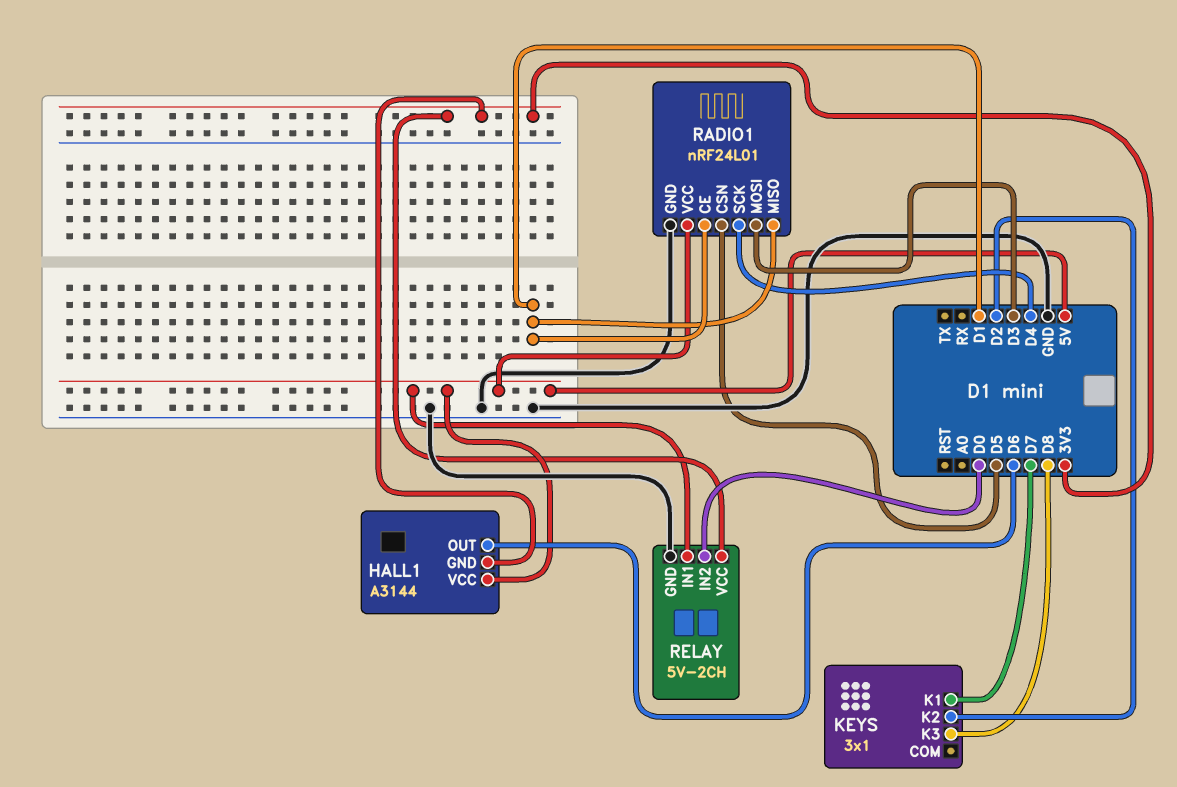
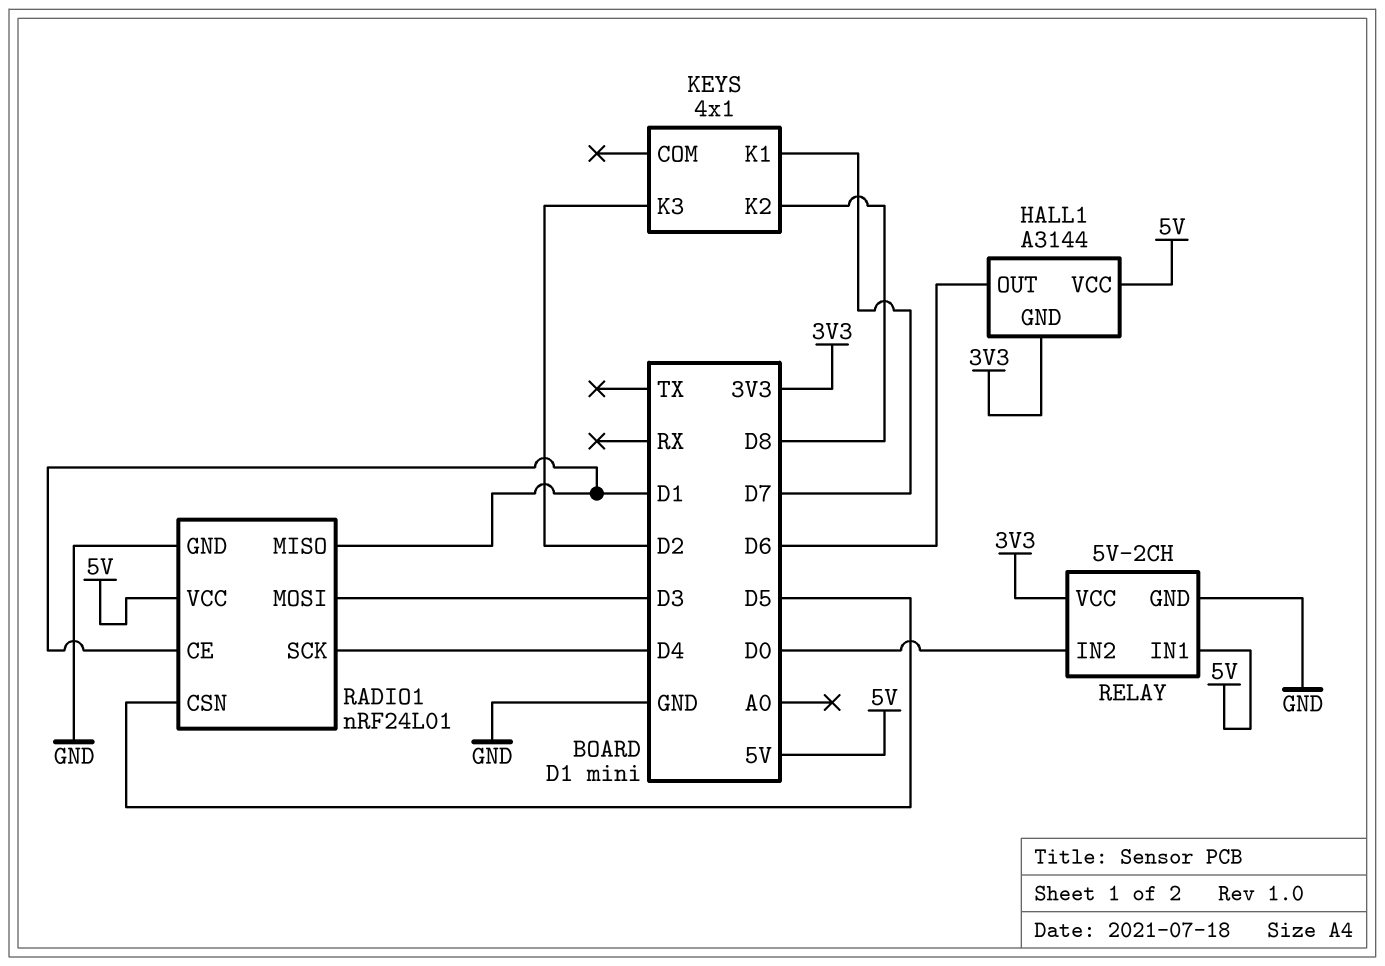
KEYS: 3x1 -> 4x1
KEYS pin K2: D2 -> D8
KEYS pin K3: D8 -> D2

